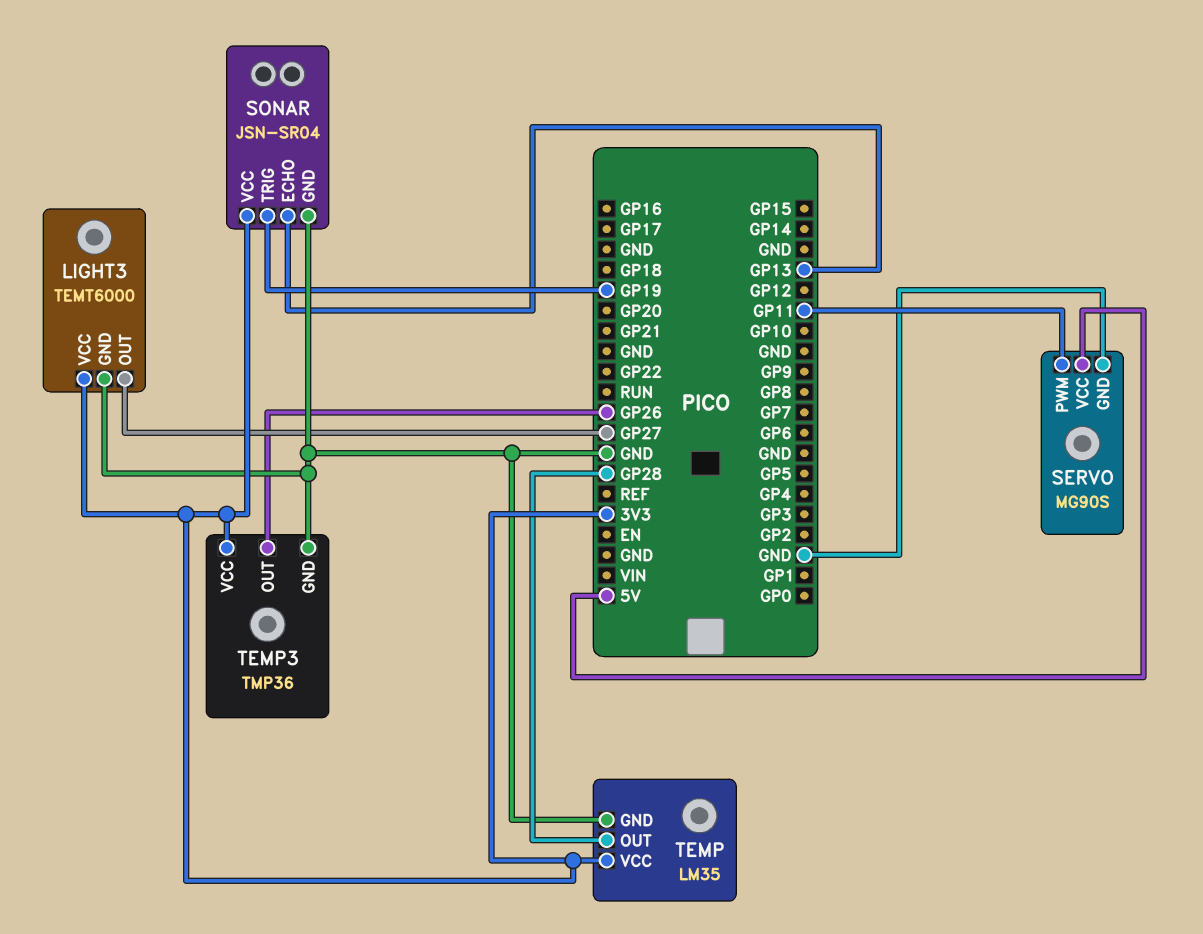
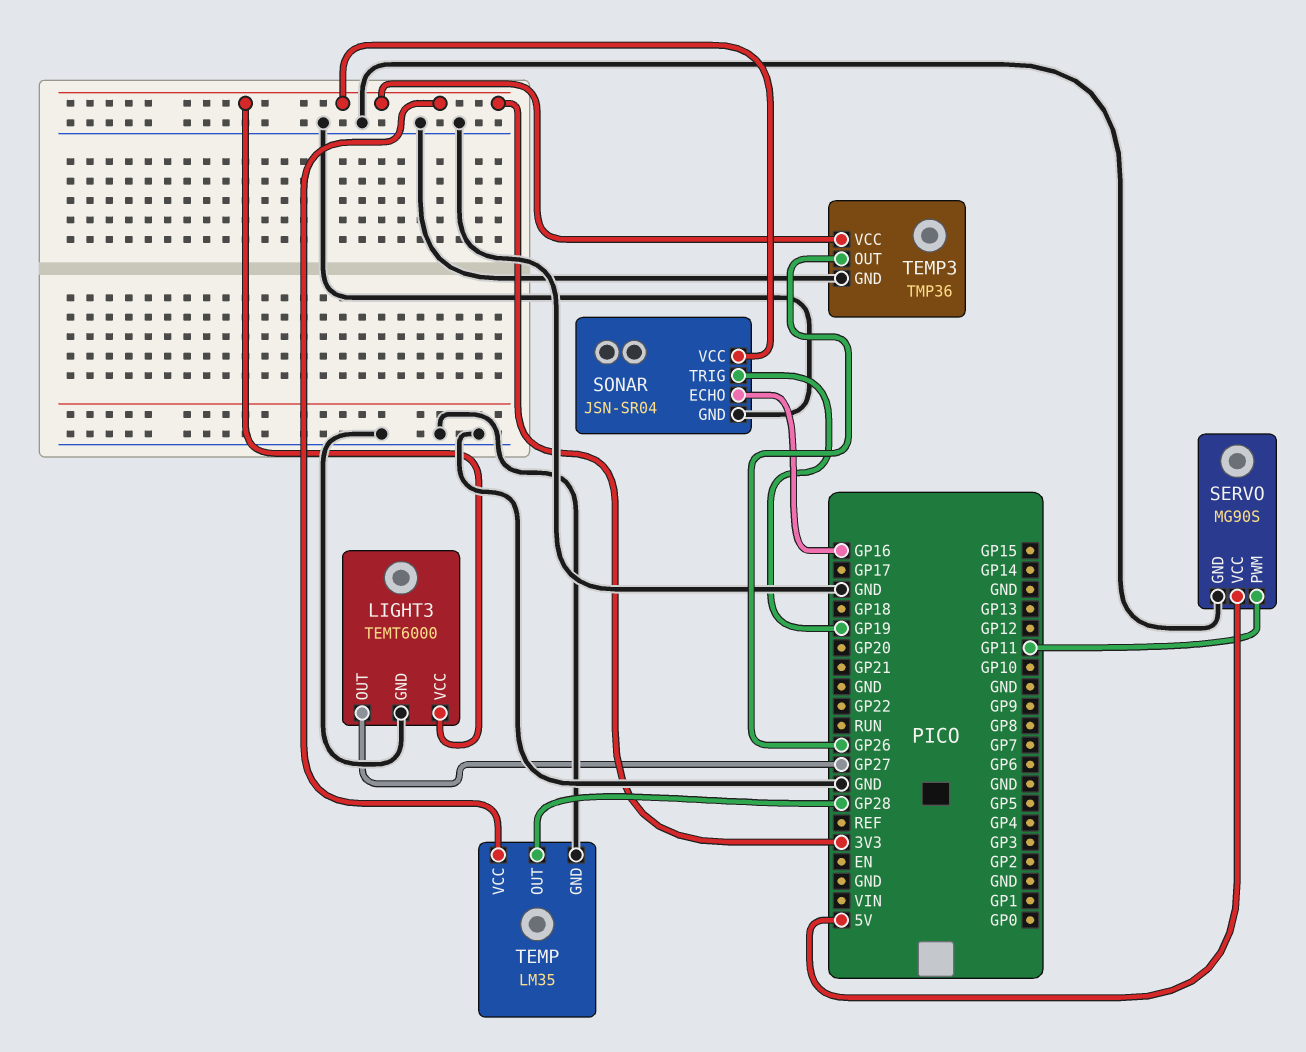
SONAR pin ECHO: GP13 -> GP16

